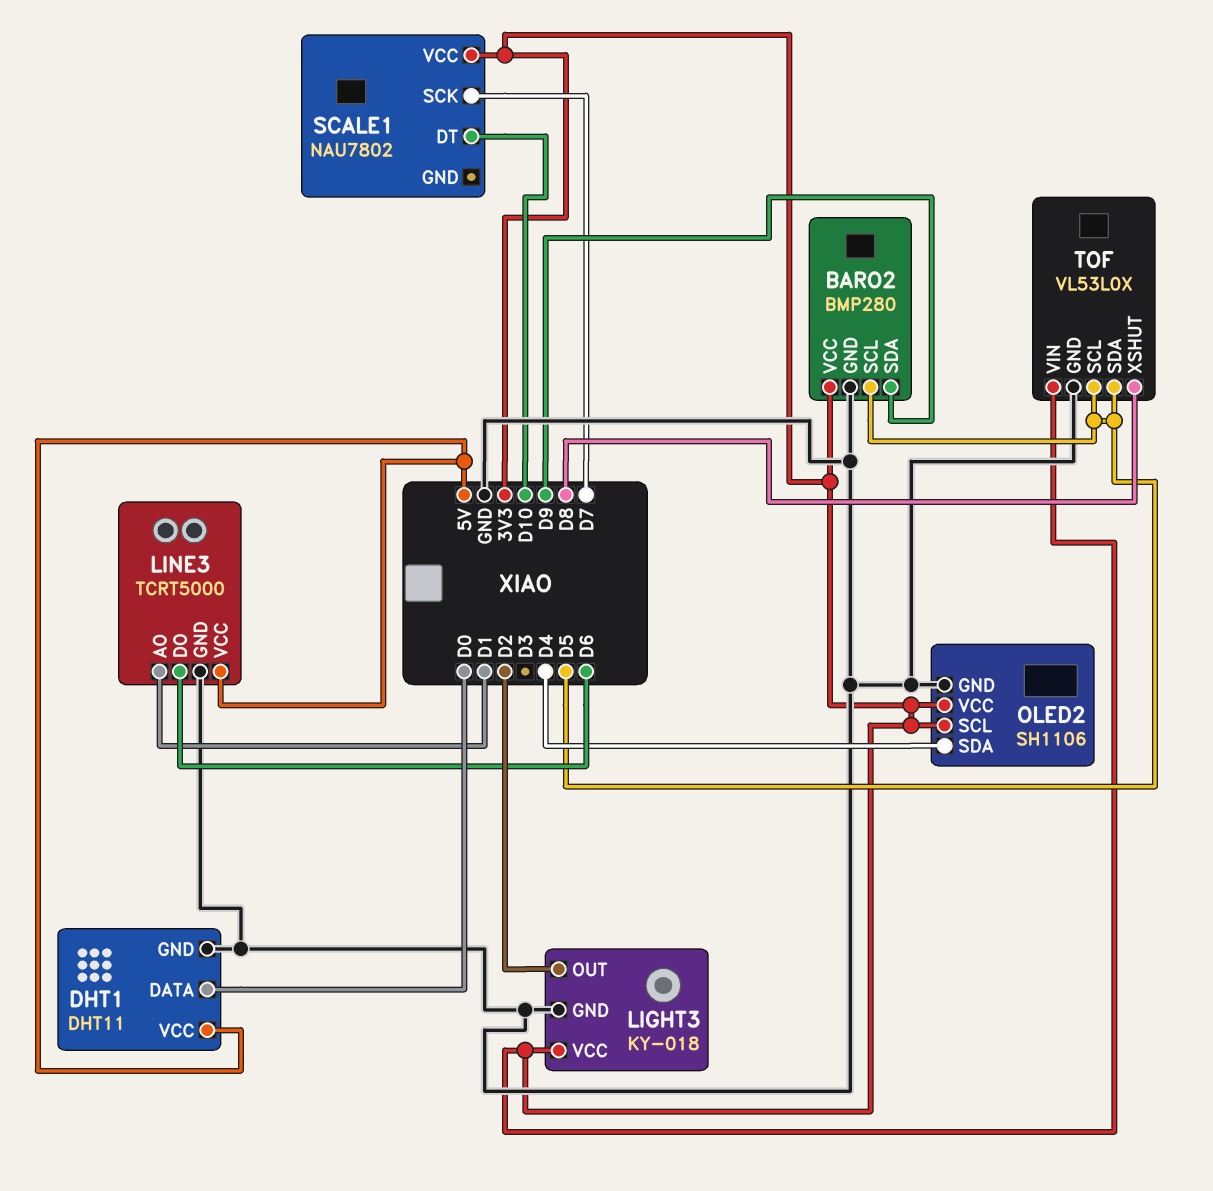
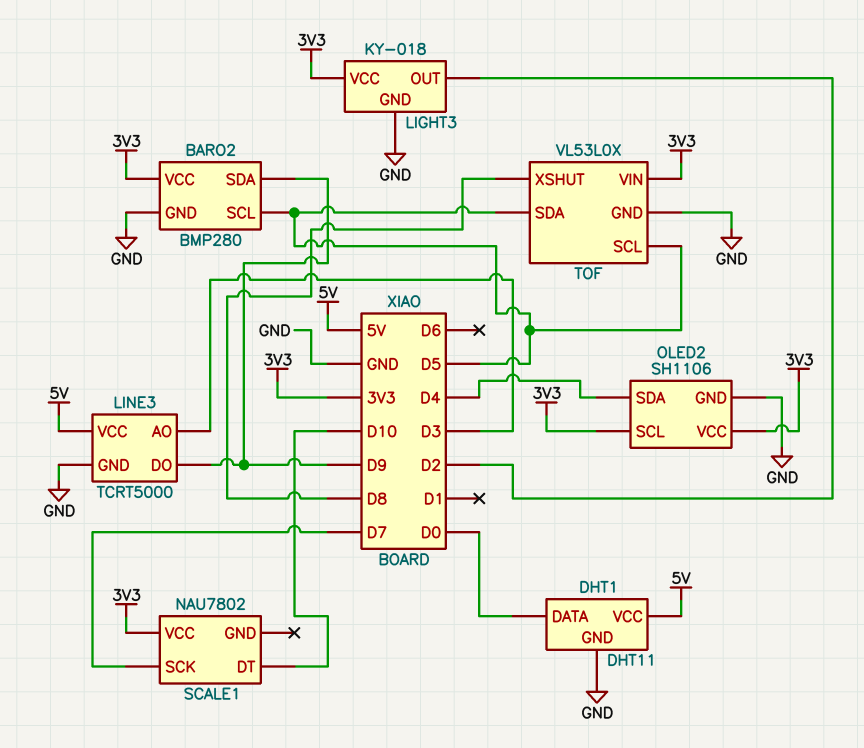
LINE3 pin AO: D1 -> D3
LINE3 pin DO: D6 -> D9

